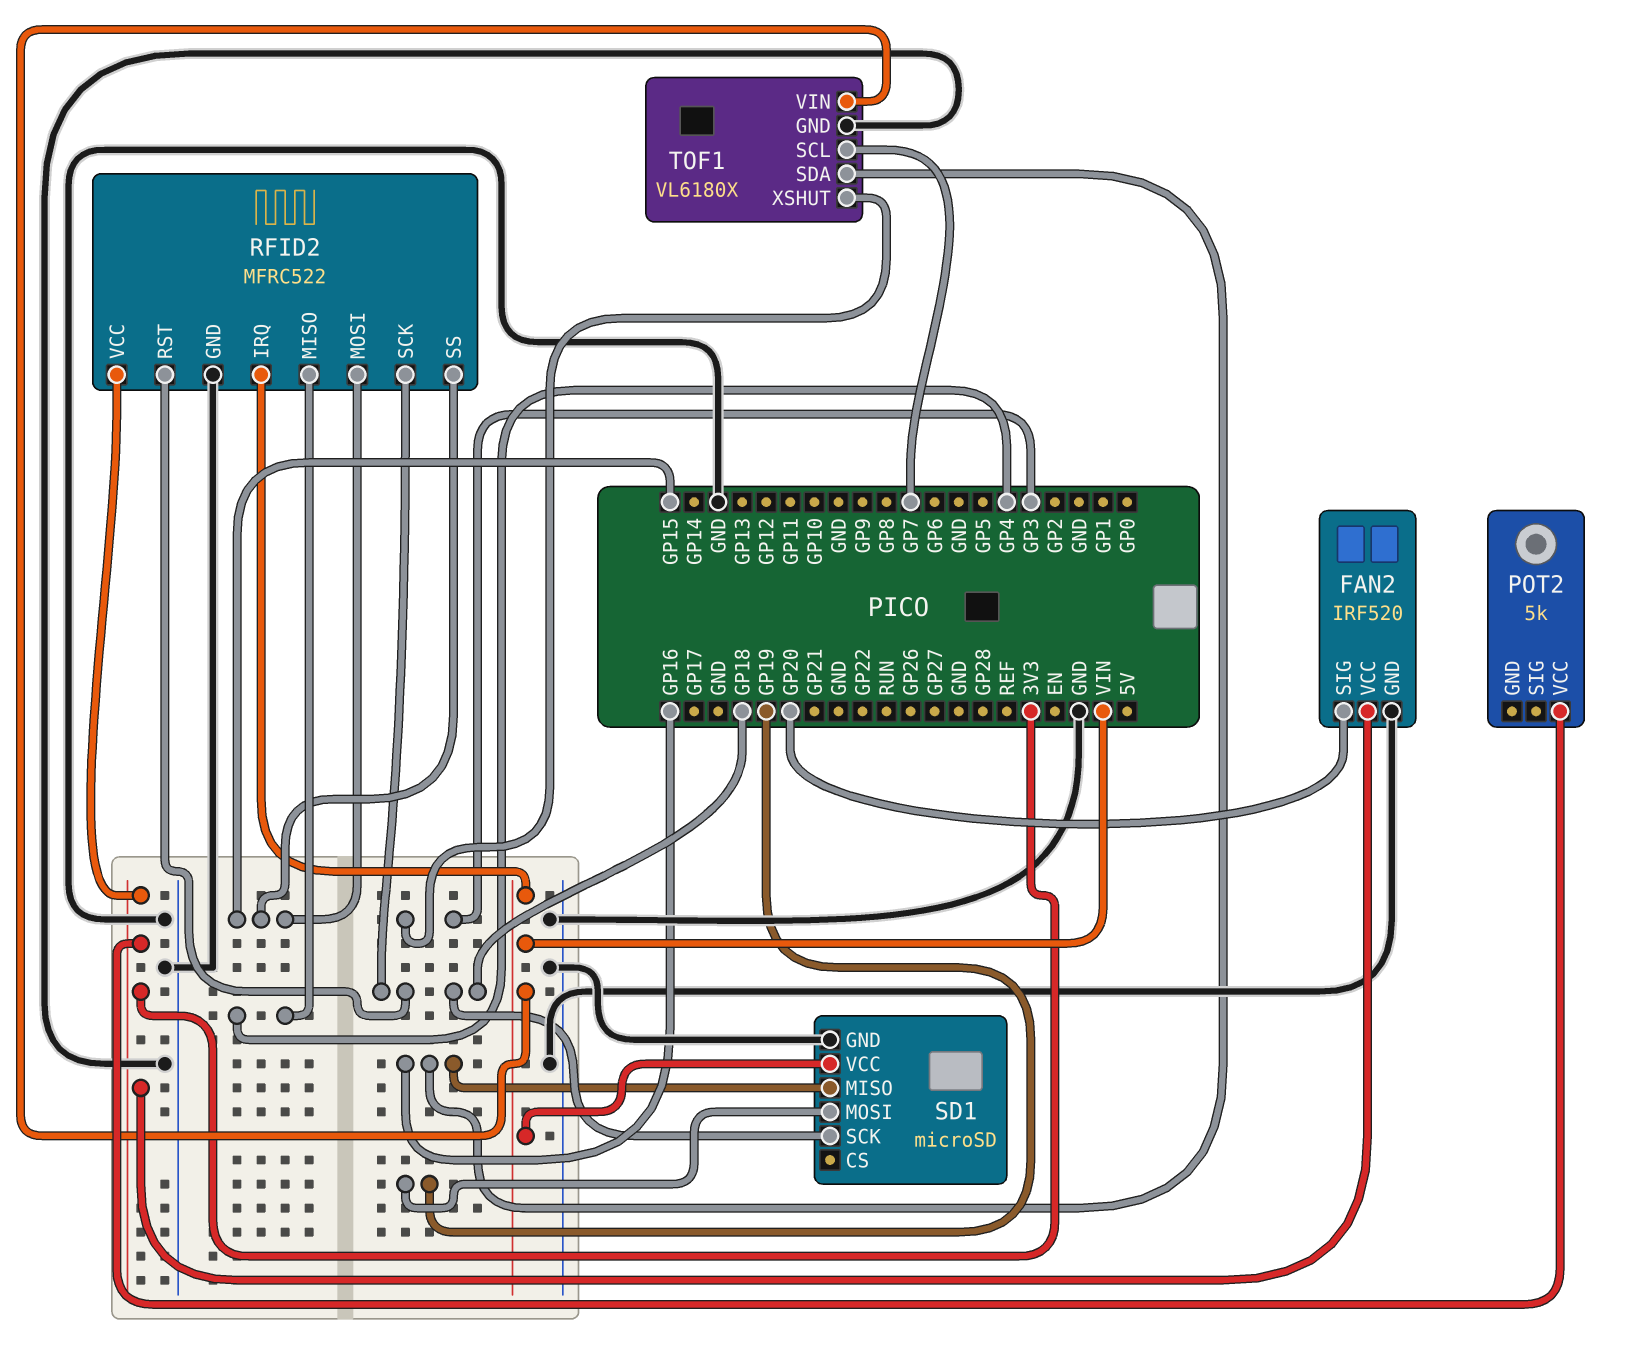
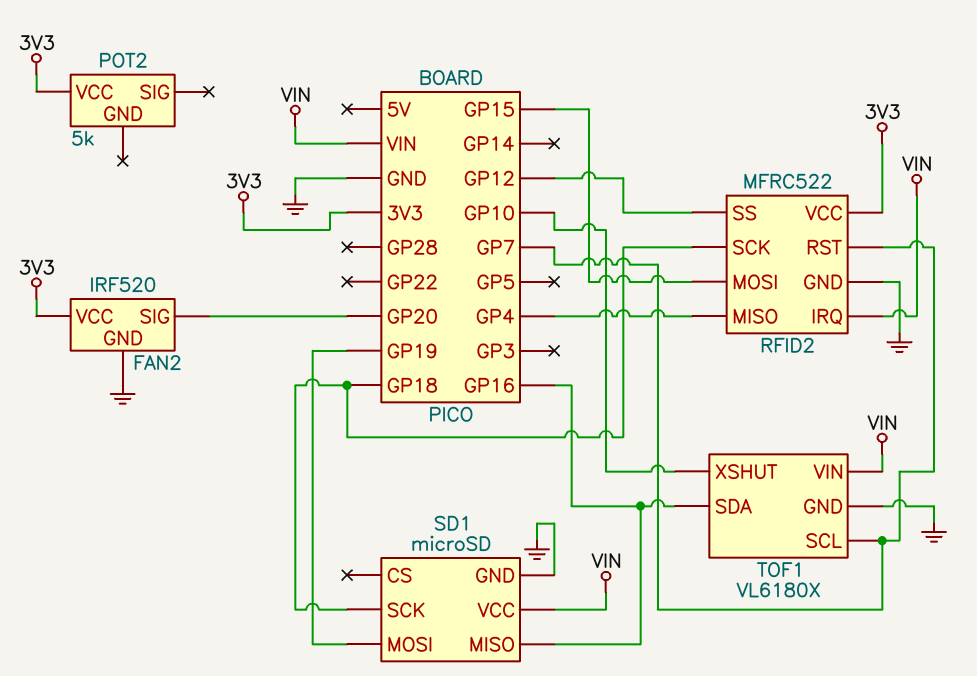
RFID2 pin RST: GP18 -> GP7
RFID2 pin SS: GP15 -> GP12
TOF1 pin XSHUT: GP3 -> GP10

